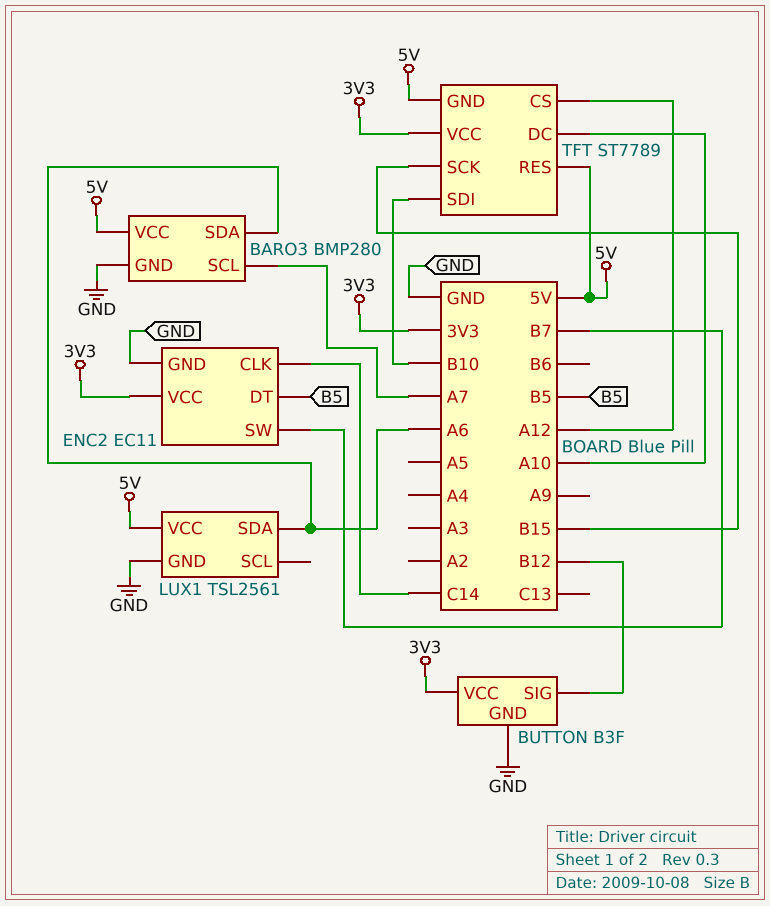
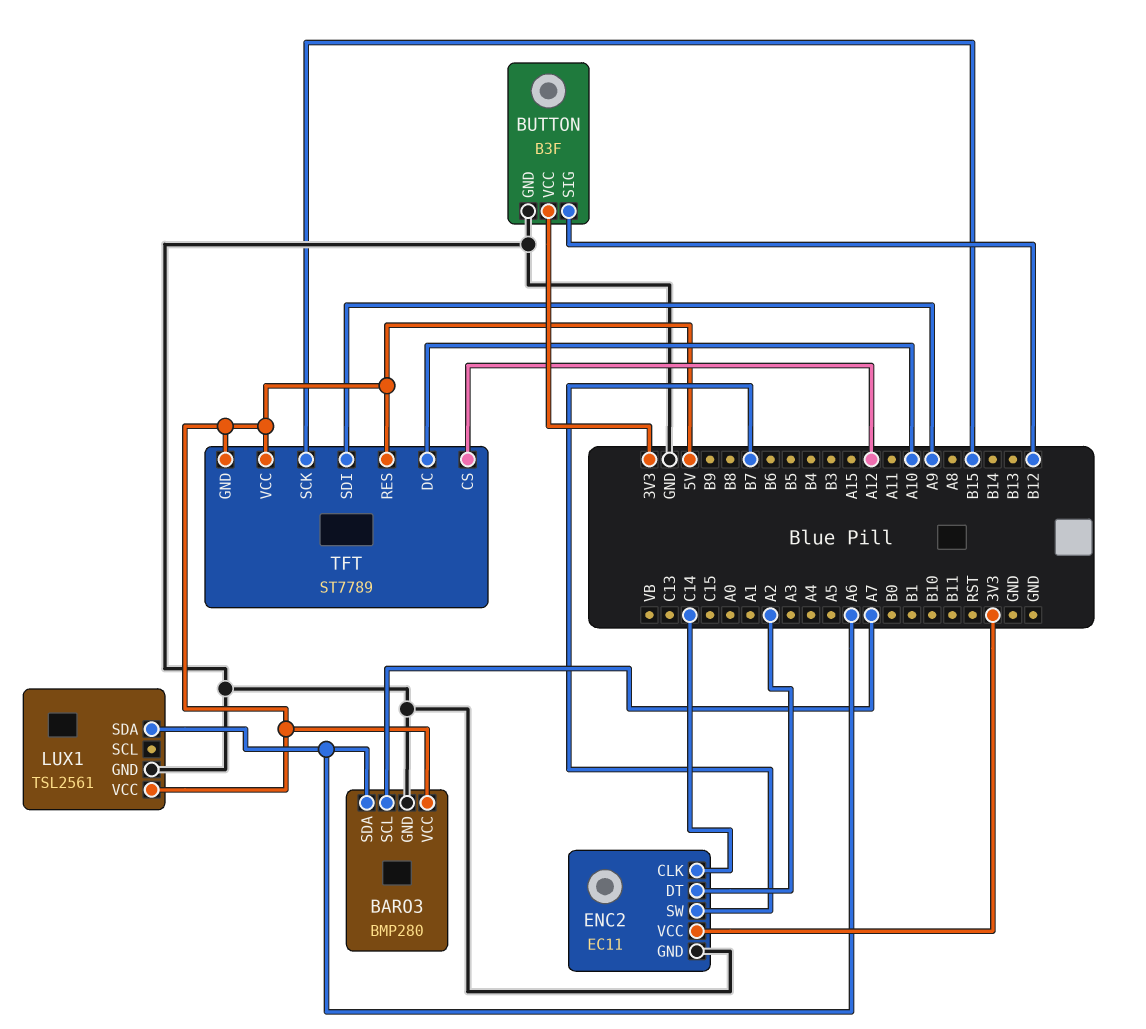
ENC2 pin DT: B5 -> A2
TFT pin SDI: B10 -> A9
TFT pin VCC: 3V3 -> 5V

